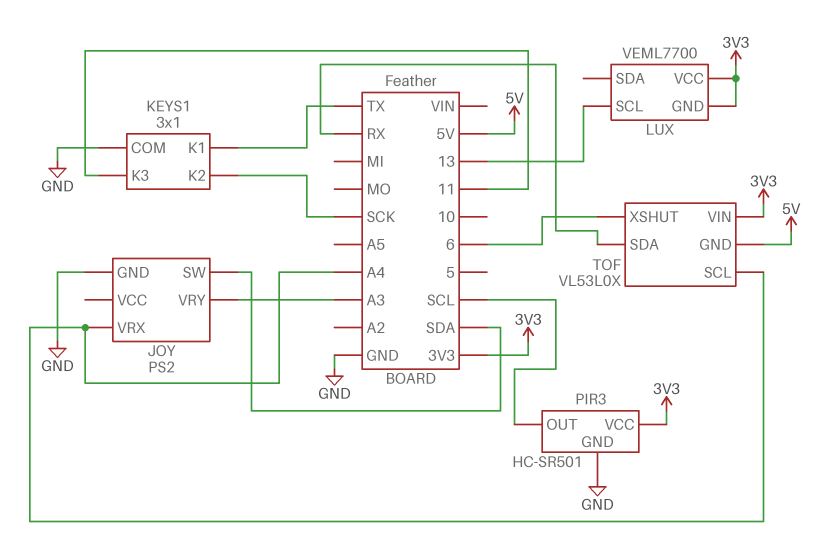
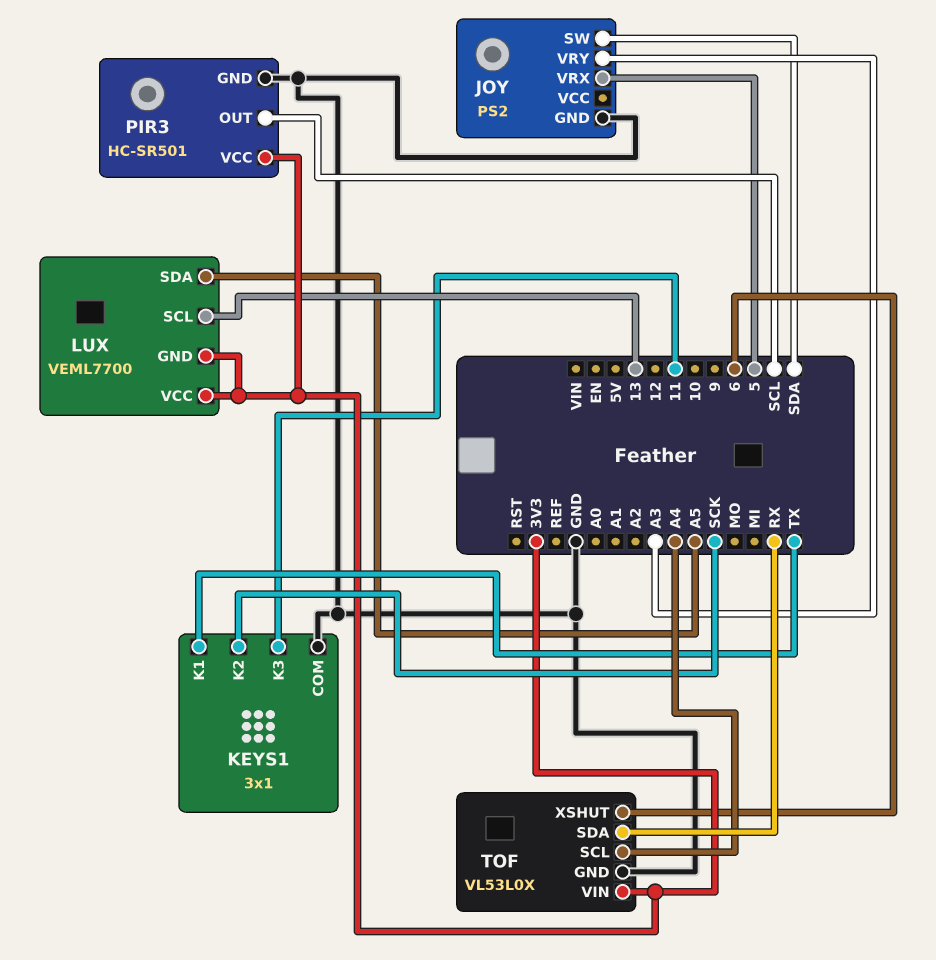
JOY pin VRX: A4 -> 5
LUX pin SDA: none -> A5
TOF pin GND: 5V -> GND

